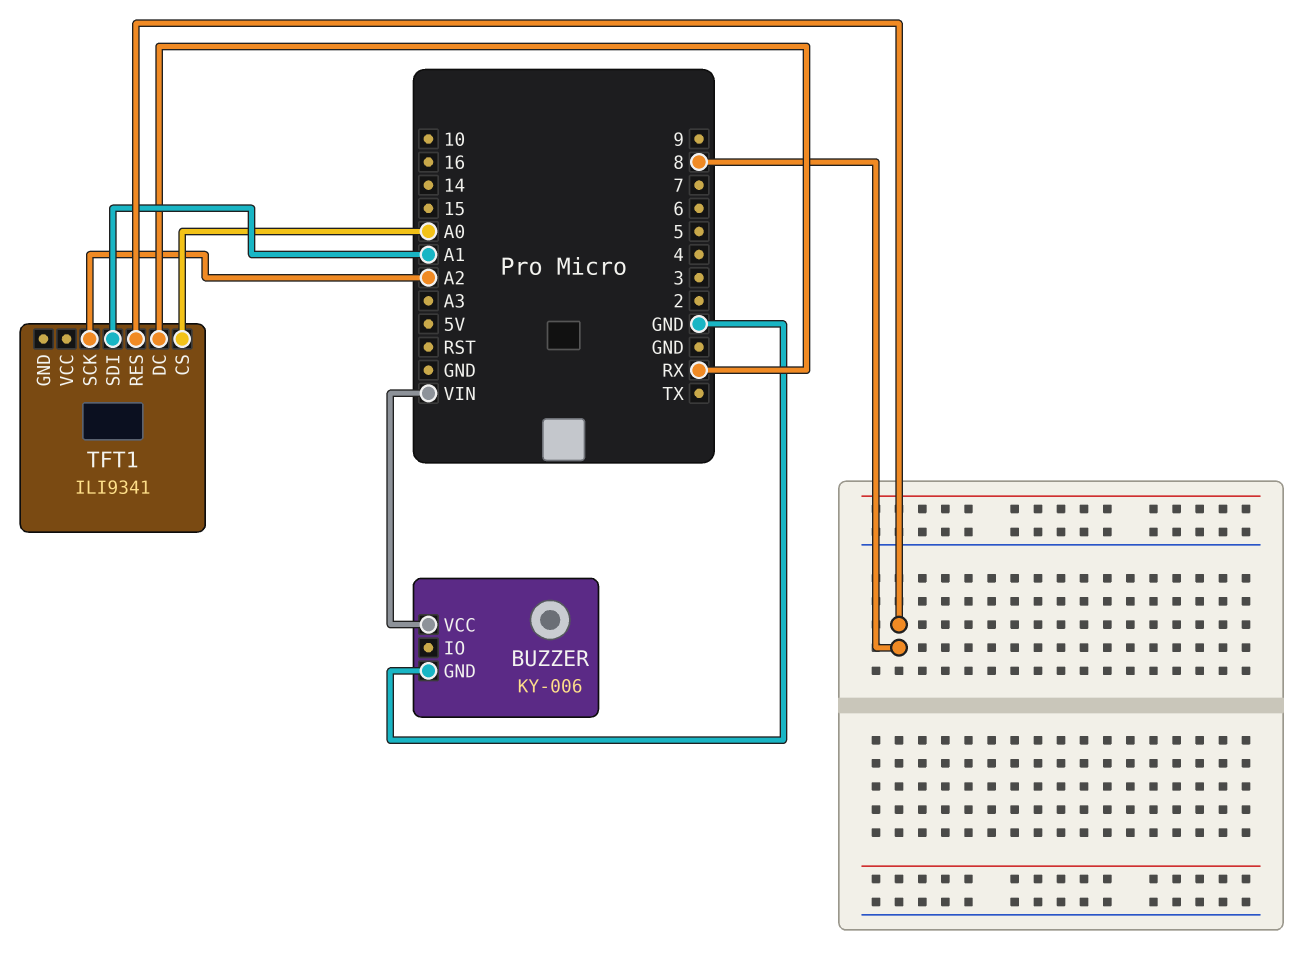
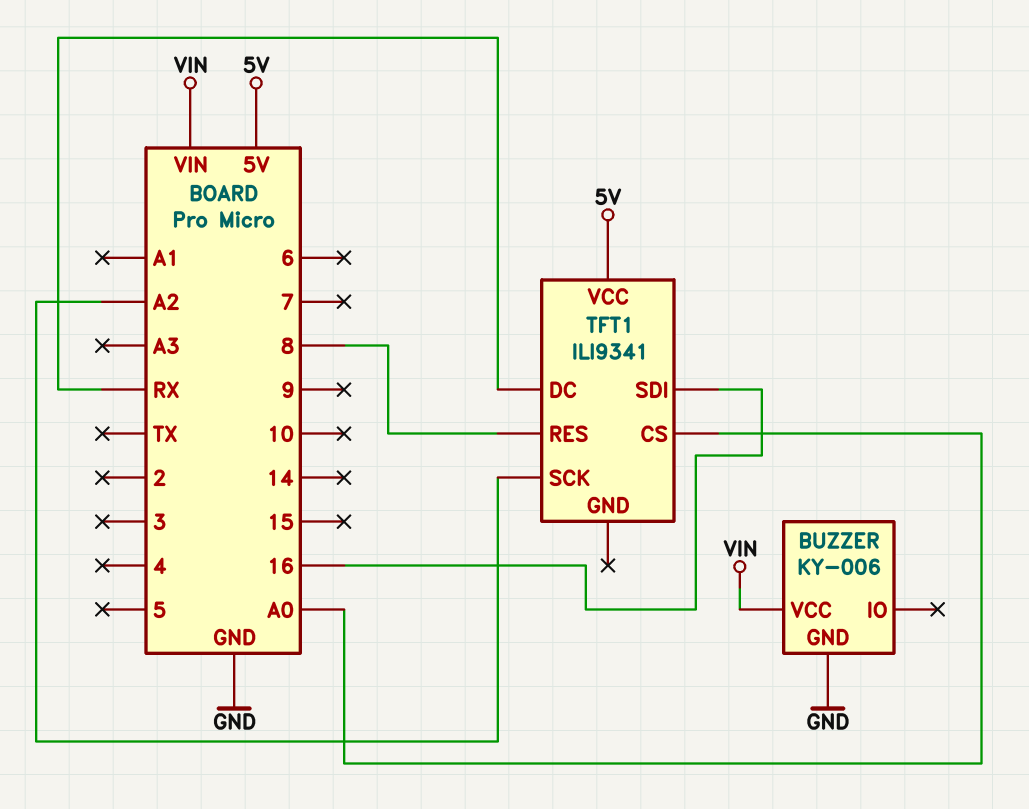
TFT1 pin SDI: A1 -> 16
TFT1 pin VCC: none -> 5V

